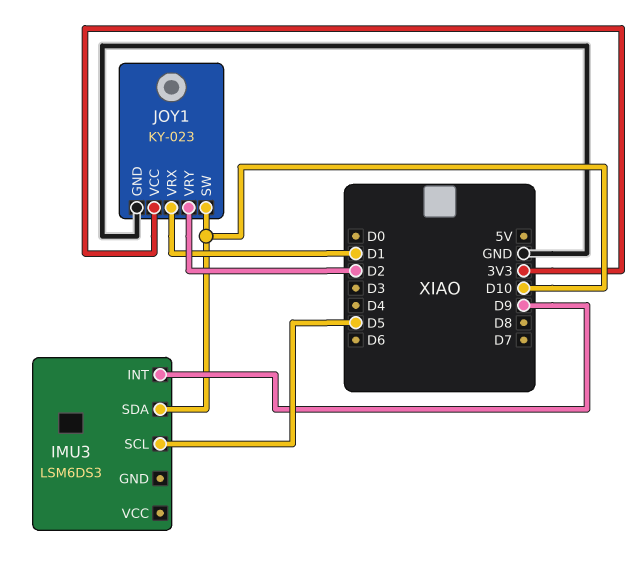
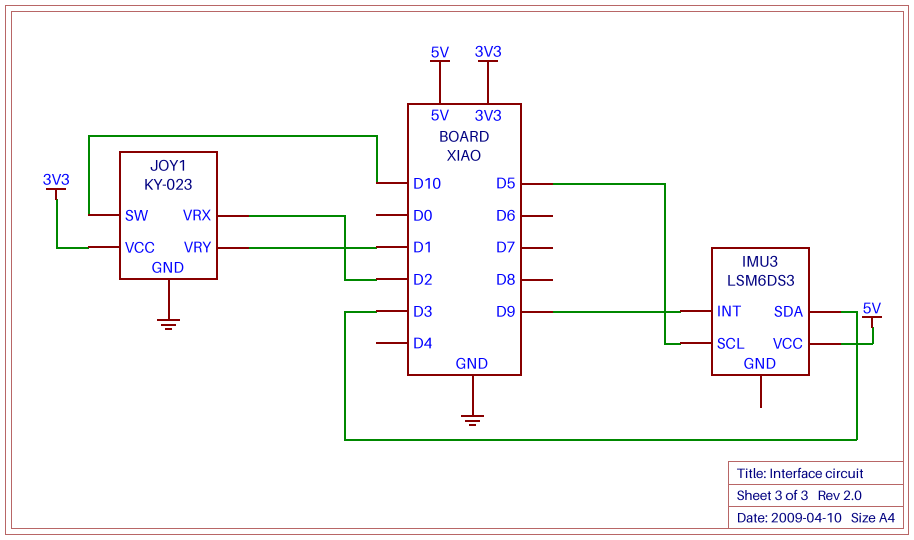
IMU3 pin SDA: D10 -> D3
IMU3 pin VCC: none -> 5V
JOY1 pin VRX: D1 -> D2
JOY1 pin VRY: D2 -> D1

